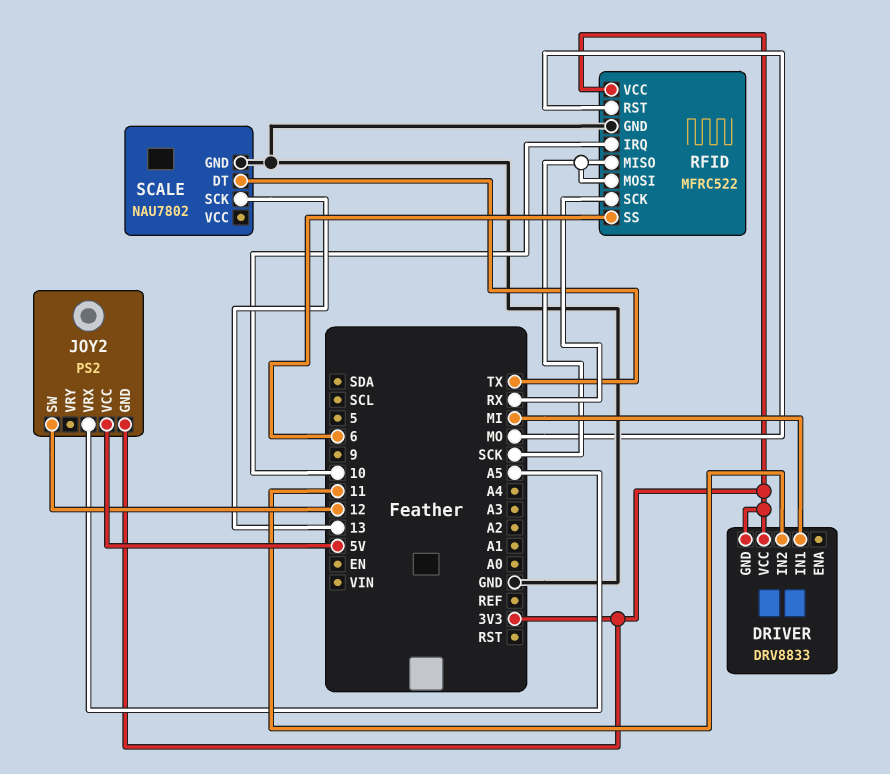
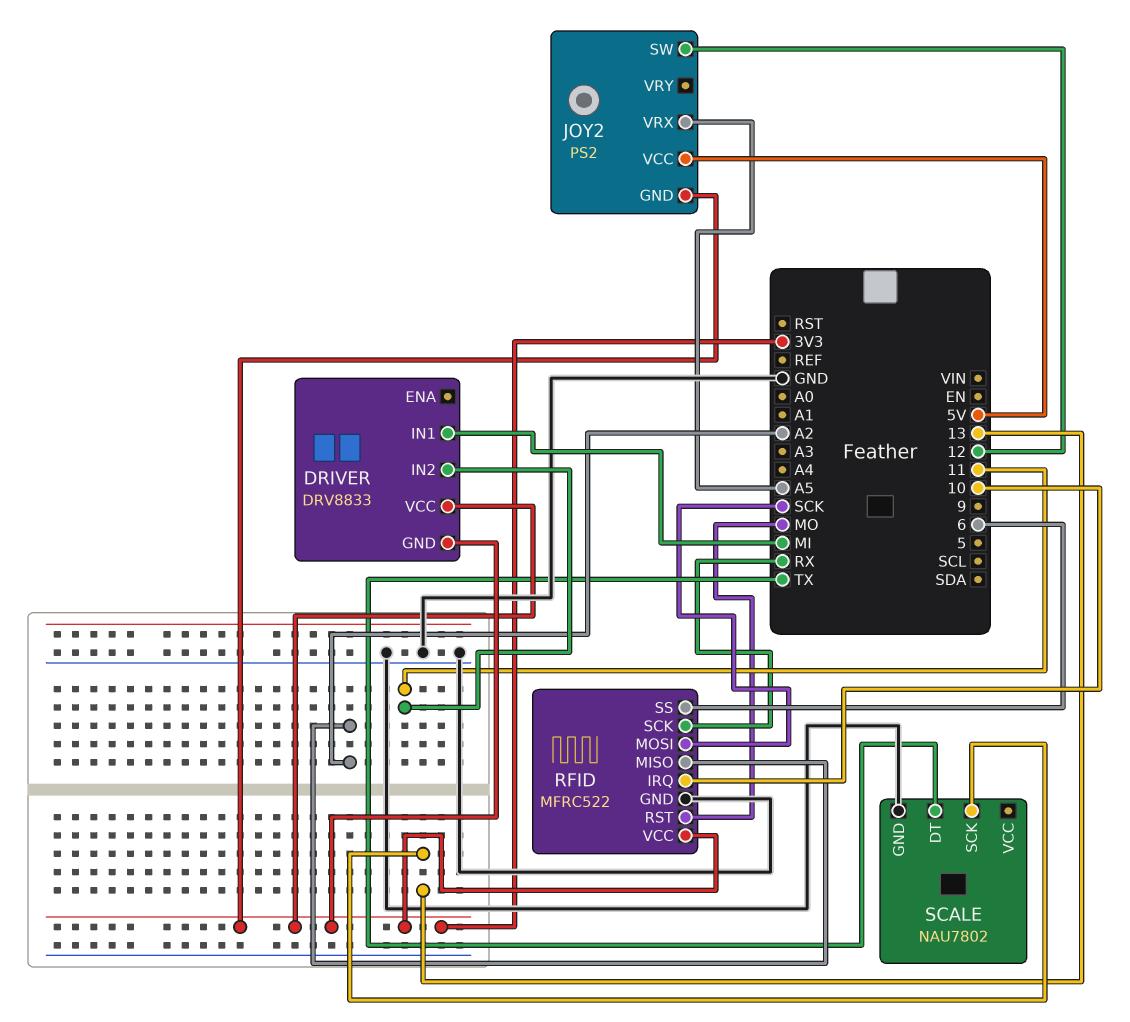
RFID pin MISO: SCK -> A2

